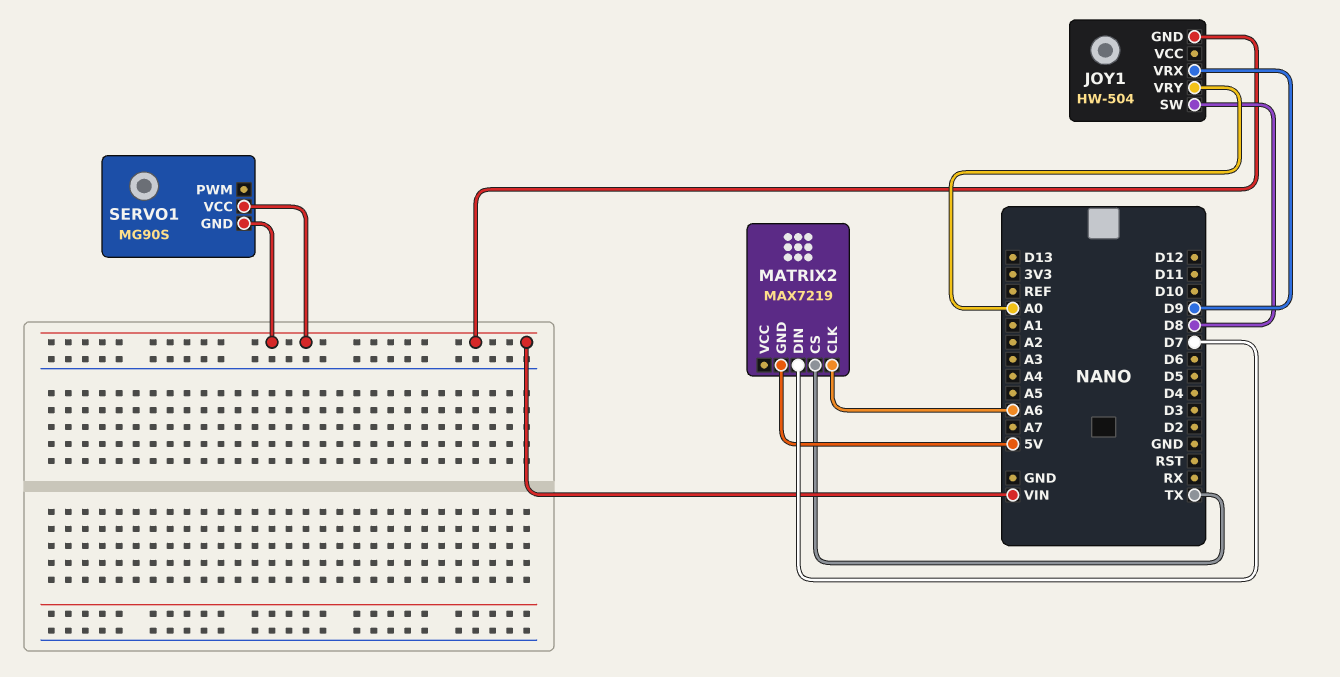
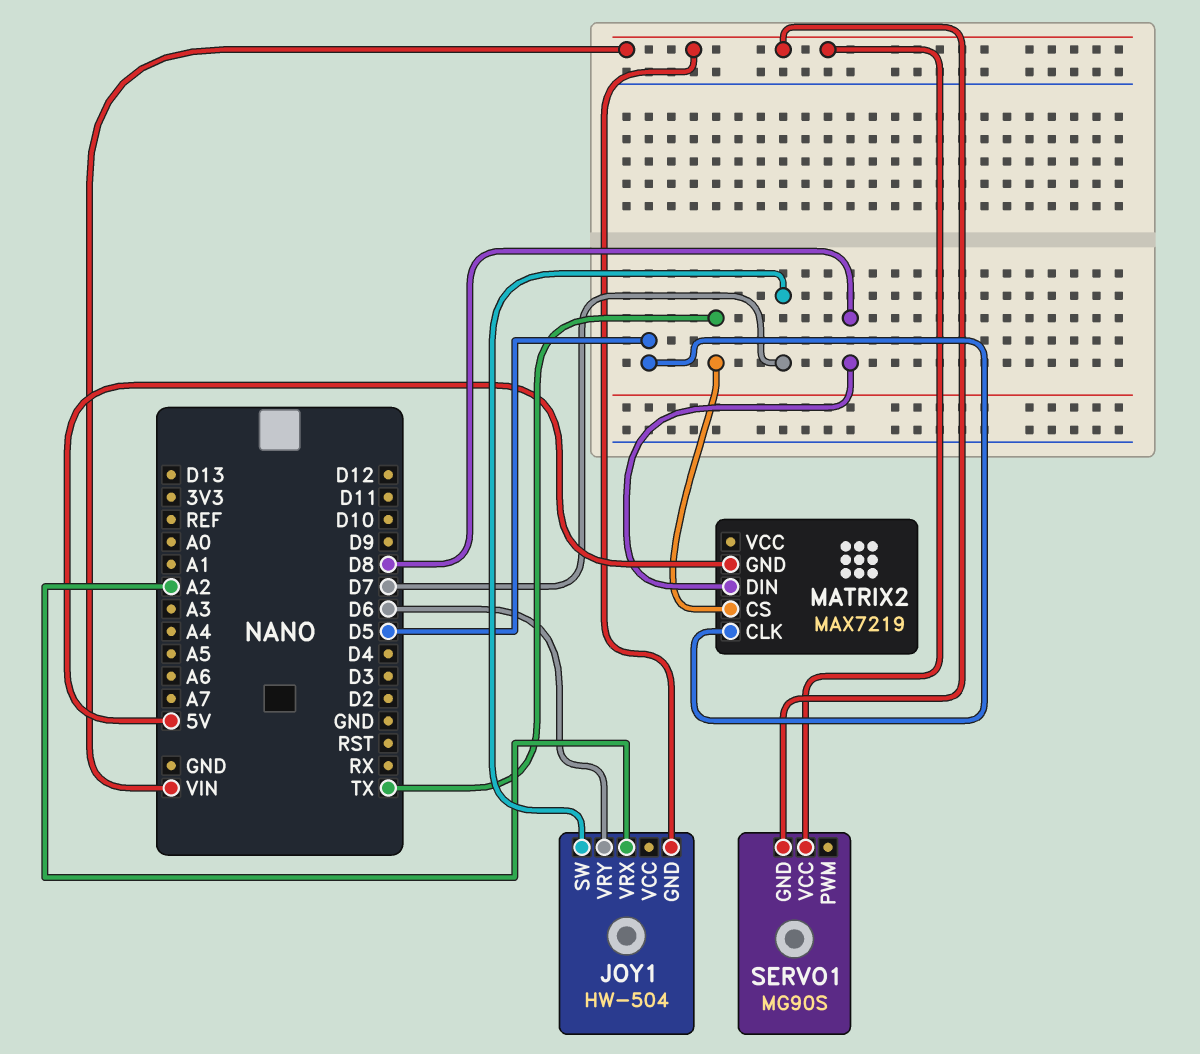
JOY1 pin SW: D8 -> D7
JOY1 pin VRX: D9 -> A2
JOY1 pin VRY: A0 -> D6
MATRIX2 pin CLK: A6 -> D5
MATRIX2 pin DIN: D7 -> D8

